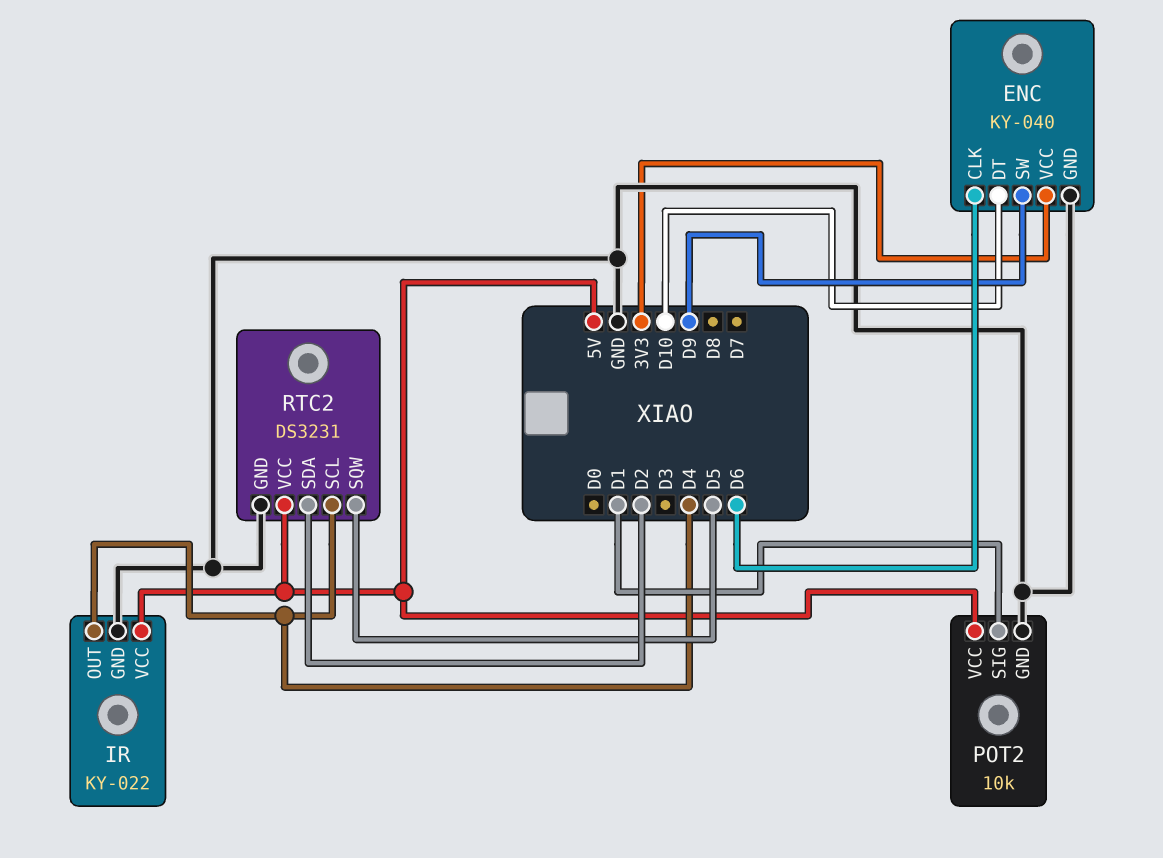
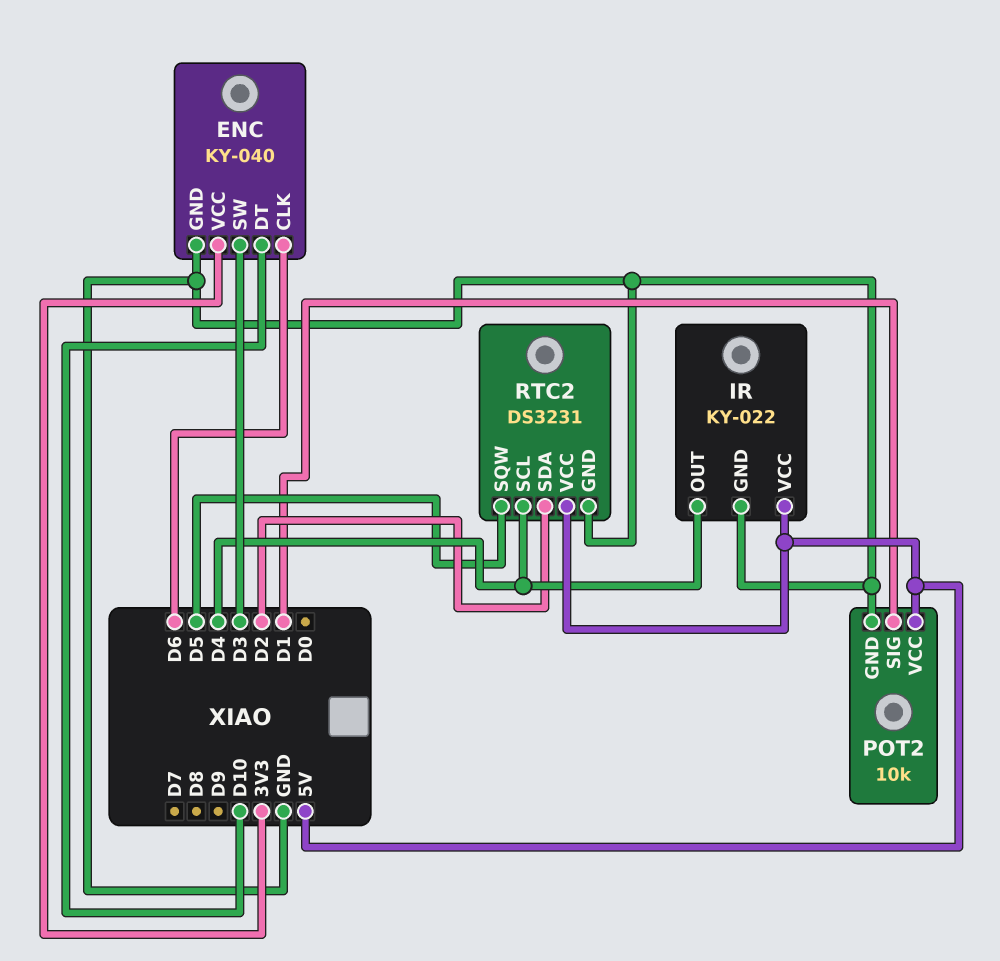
ENC pin SW: D9 -> D3

